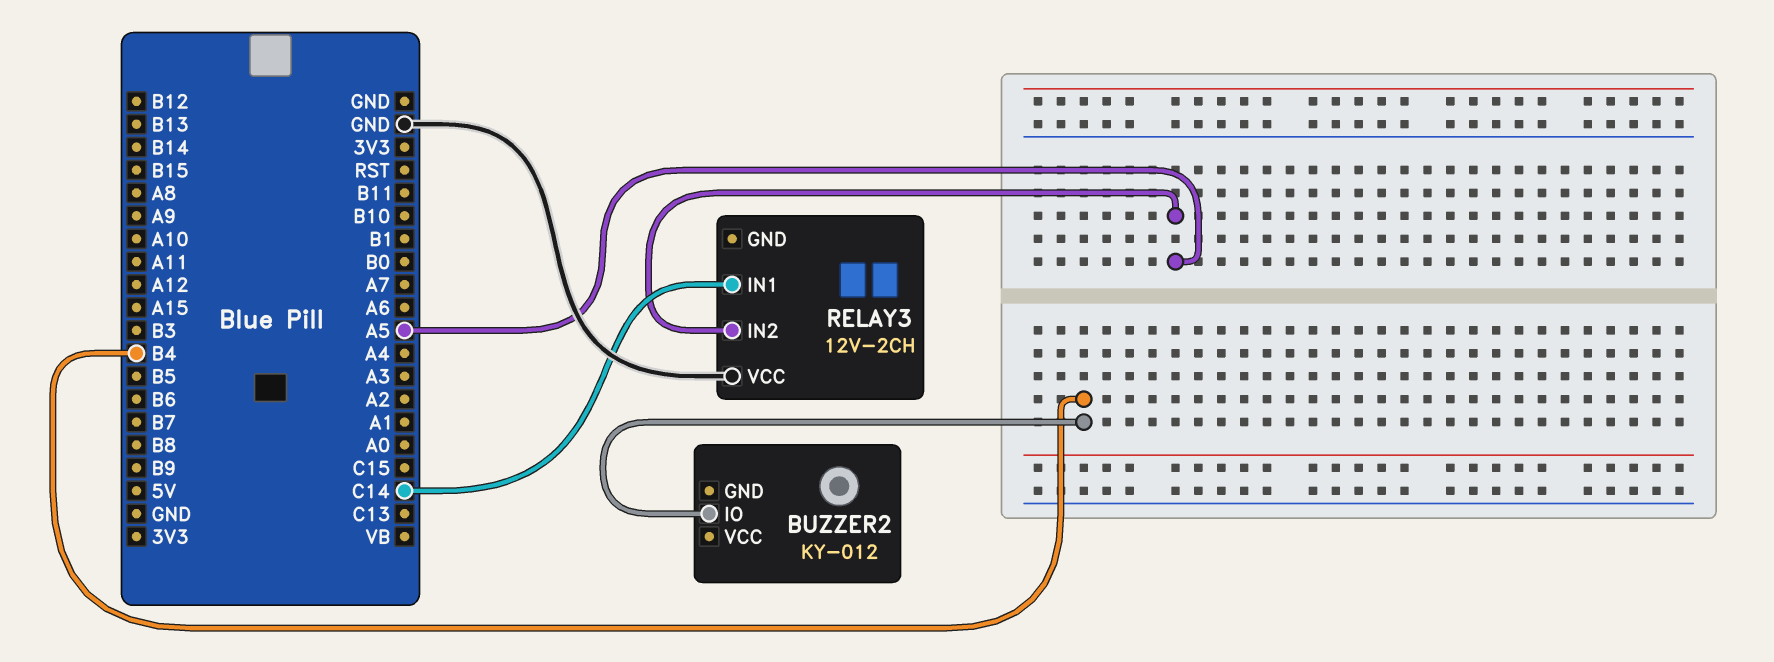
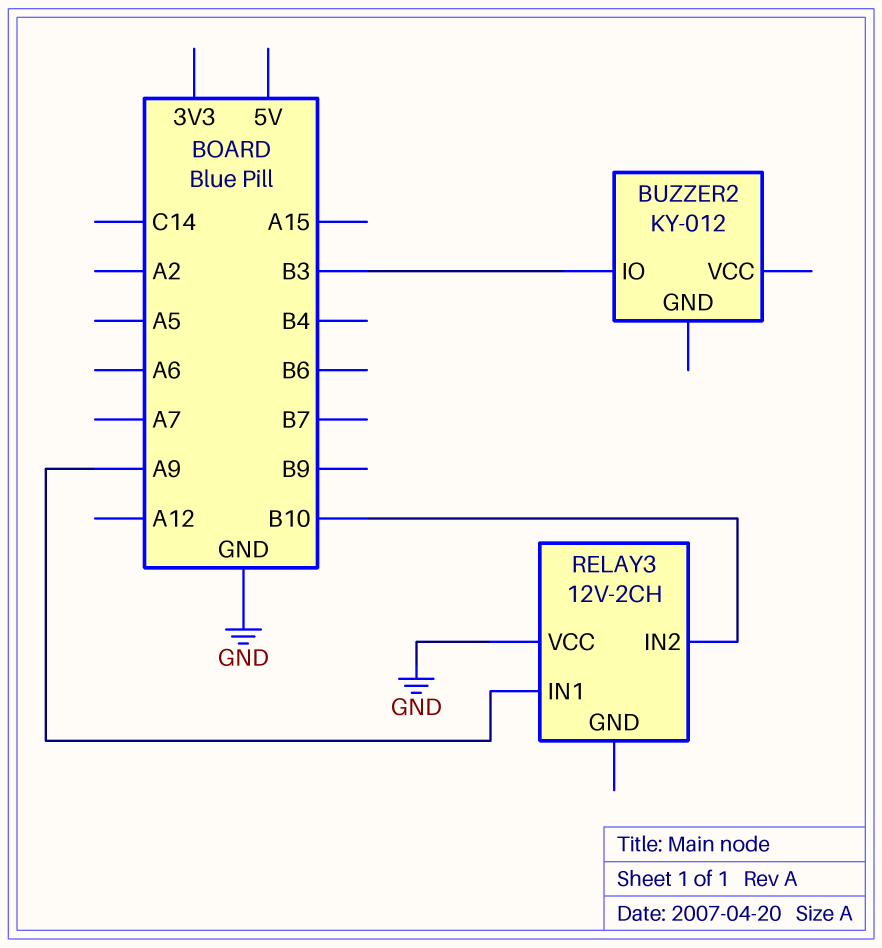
BUZZER2 pin IO: B4 -> B3
RELAY3 pin IN1: C14 -> A9
RELAY3 pin IN2: A5 -> B10

